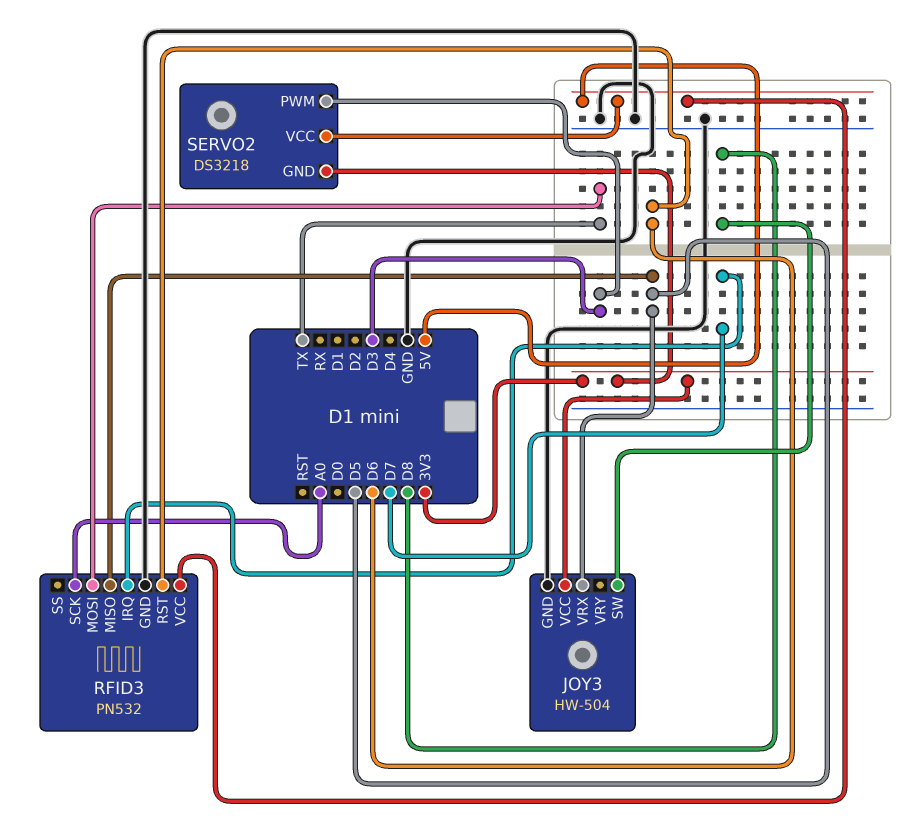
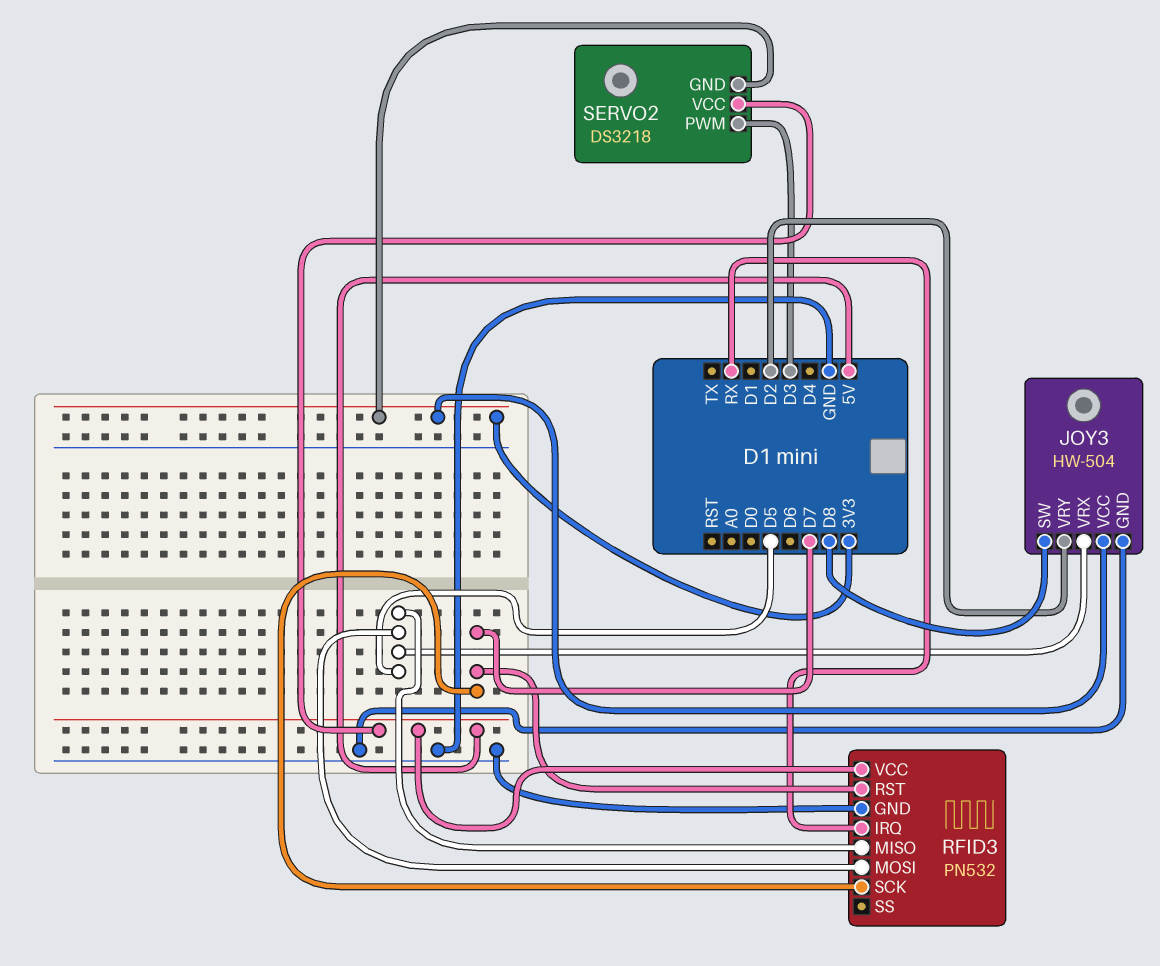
JOY3 pin VRY: none -> D2
RFID3 pin IRQ: D7 -> RX
RFID3 pin MOSI: TX -> D5
RFID3 pin RST: D6 -> D7
RFID3 pin SCK: A0 -> D7

